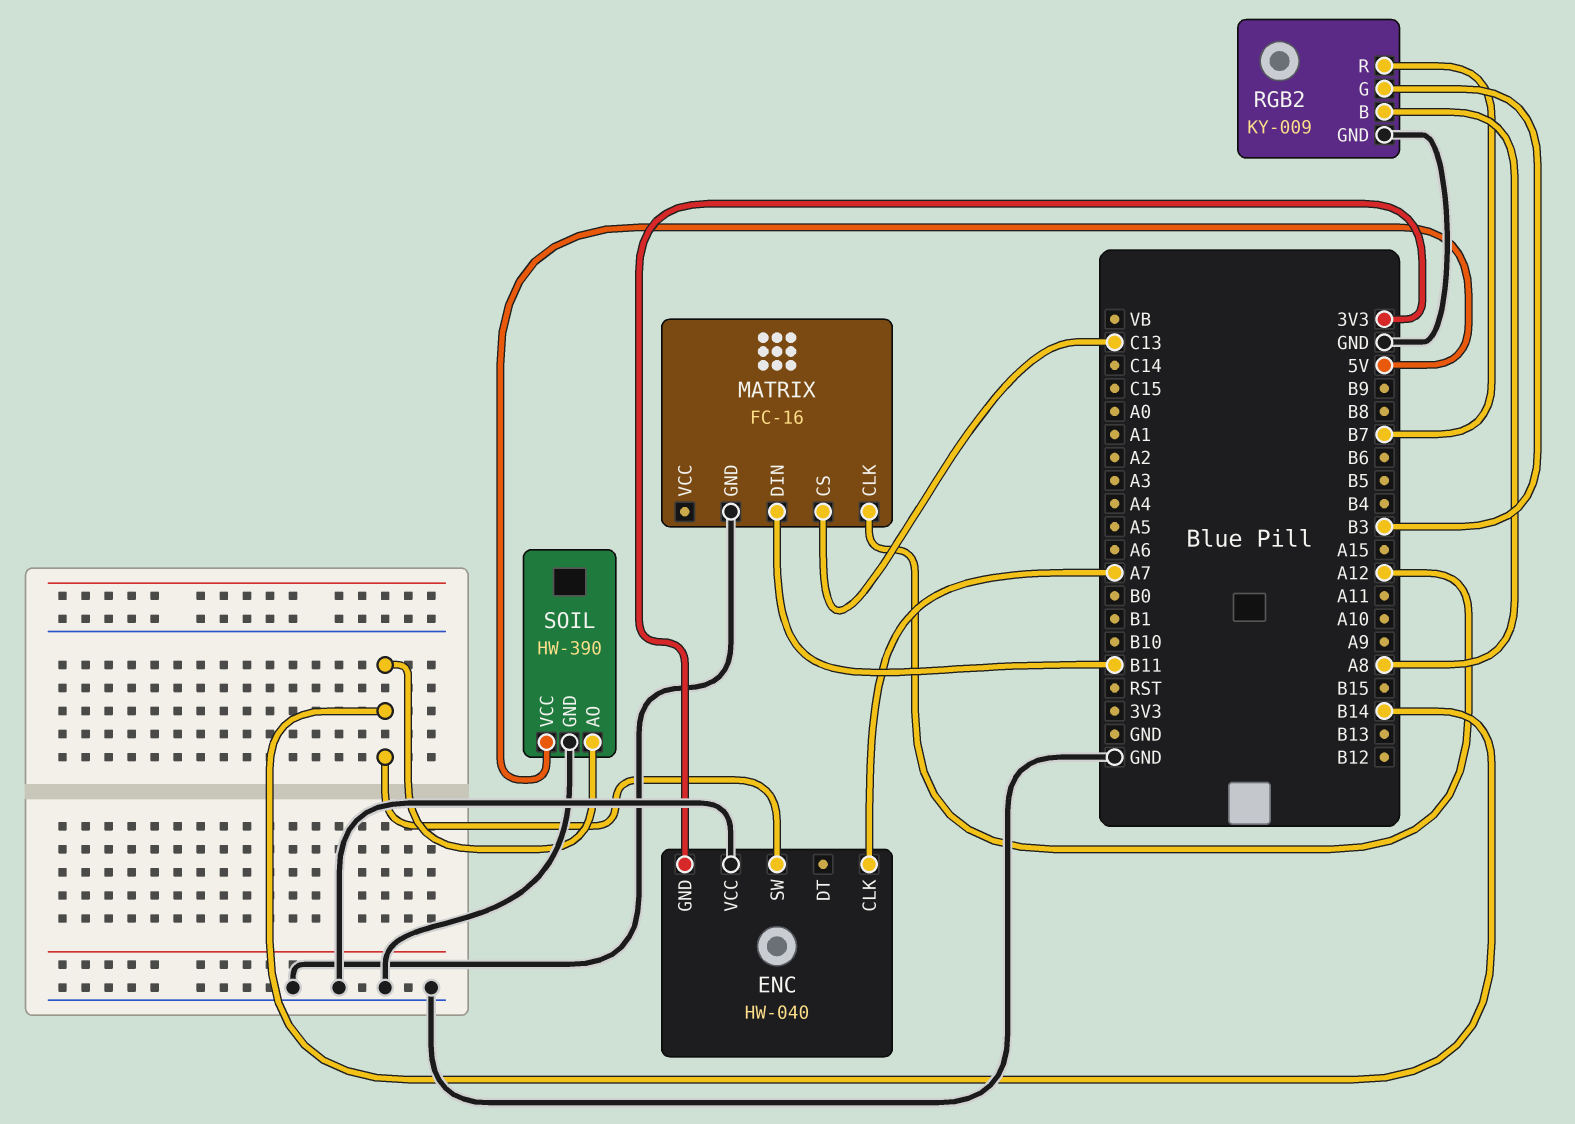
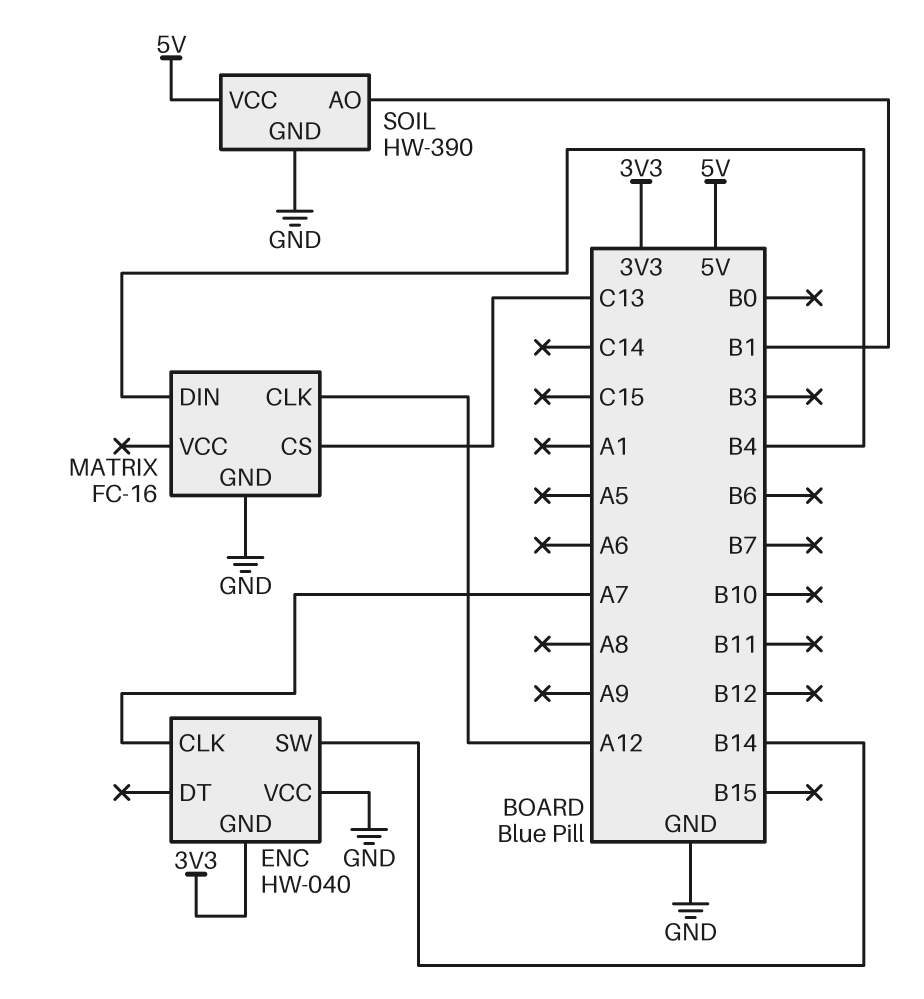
MATRIX pin DIN: B11 -> B4
RGB2: KY-009 -> none
RGB2 pin B: A8 -> none
RGB2 pin G: B3 -> none
RGB2 pin GND: GND -> none
RGB2 pin R: B7 -> none
SOIL pin AO: B14 -> B1

